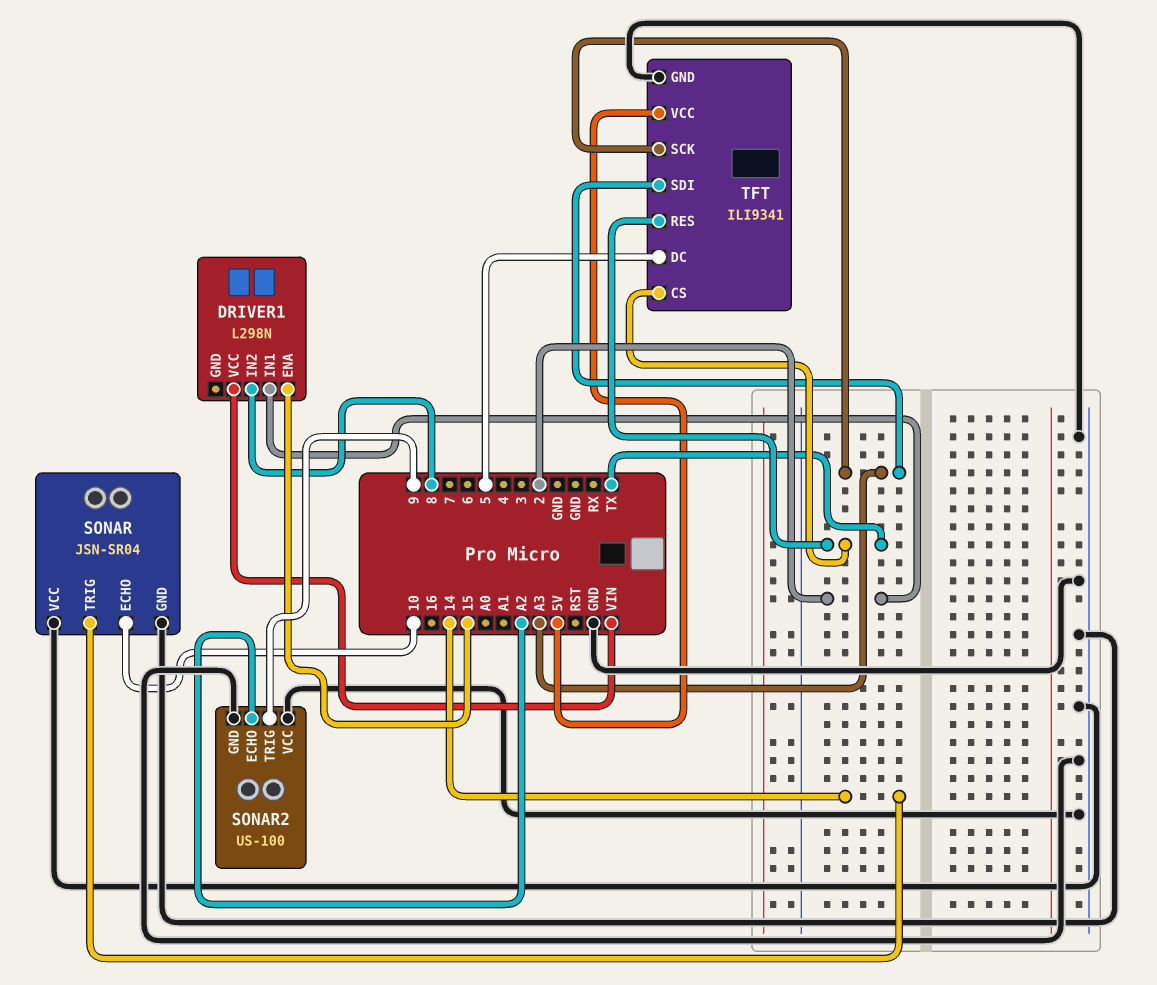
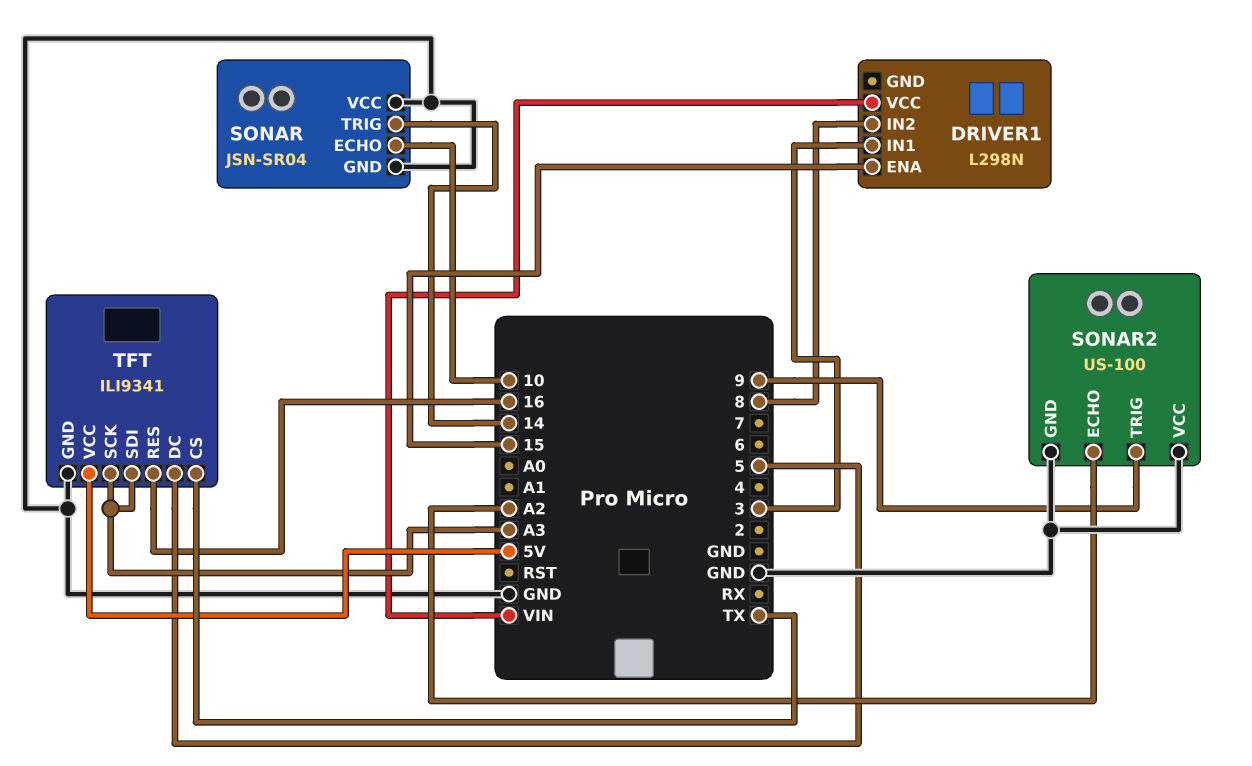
DRIVER1 pin IN1: 2 -> 3
TFT pin RES: TX -> 16

